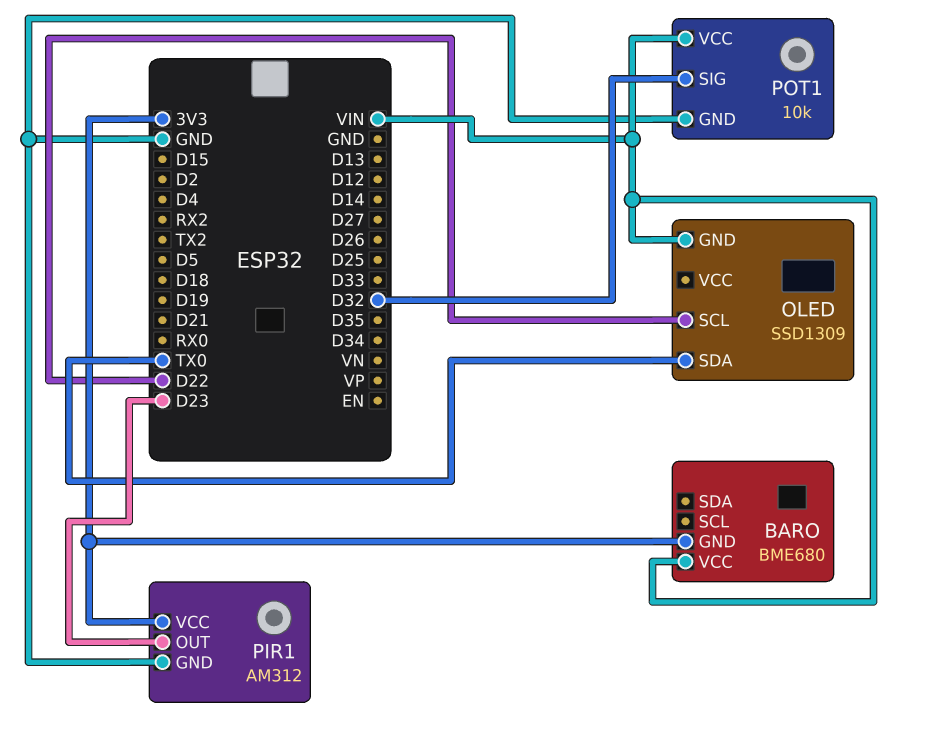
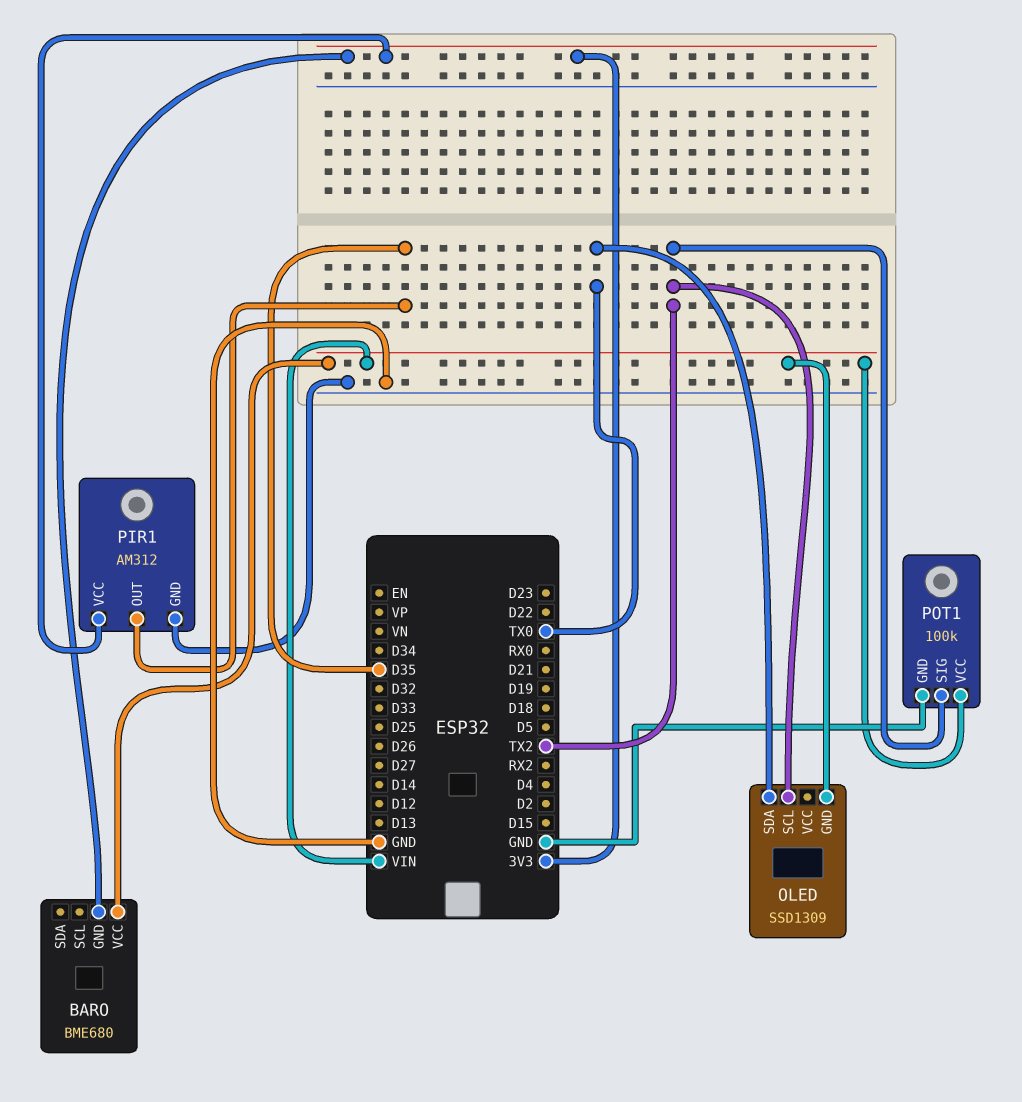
OLED pin SCL: D22 -> TX2
PIR1 pin OUT: D23 -> D35
POT1: 10k -> 100k
POT1 pin SIG: D32 -> TX2

